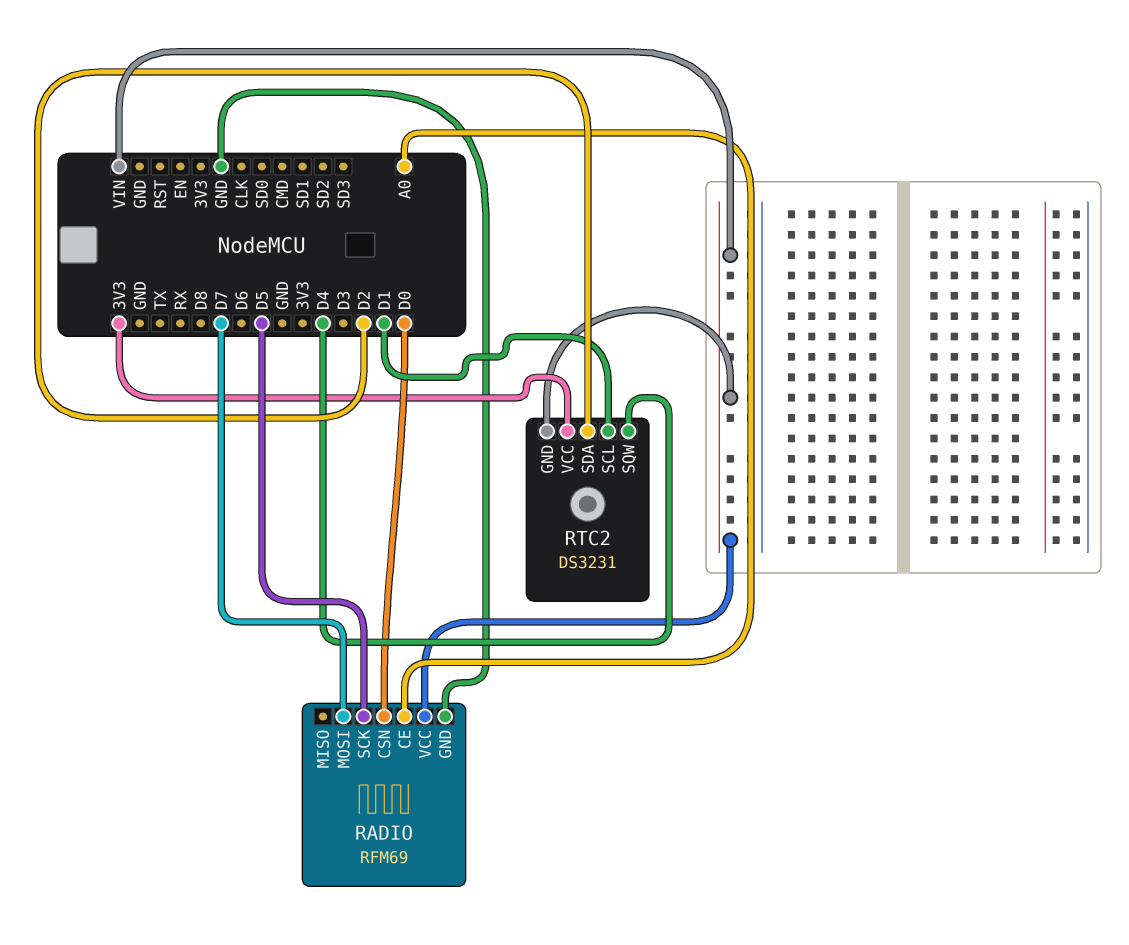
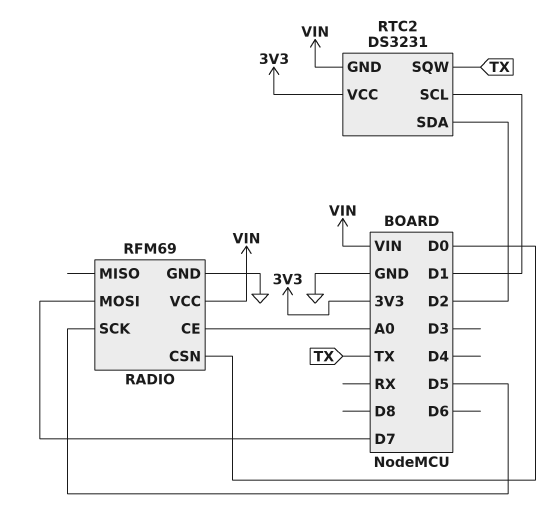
RTC2 pin SQW: D4 -> TX

